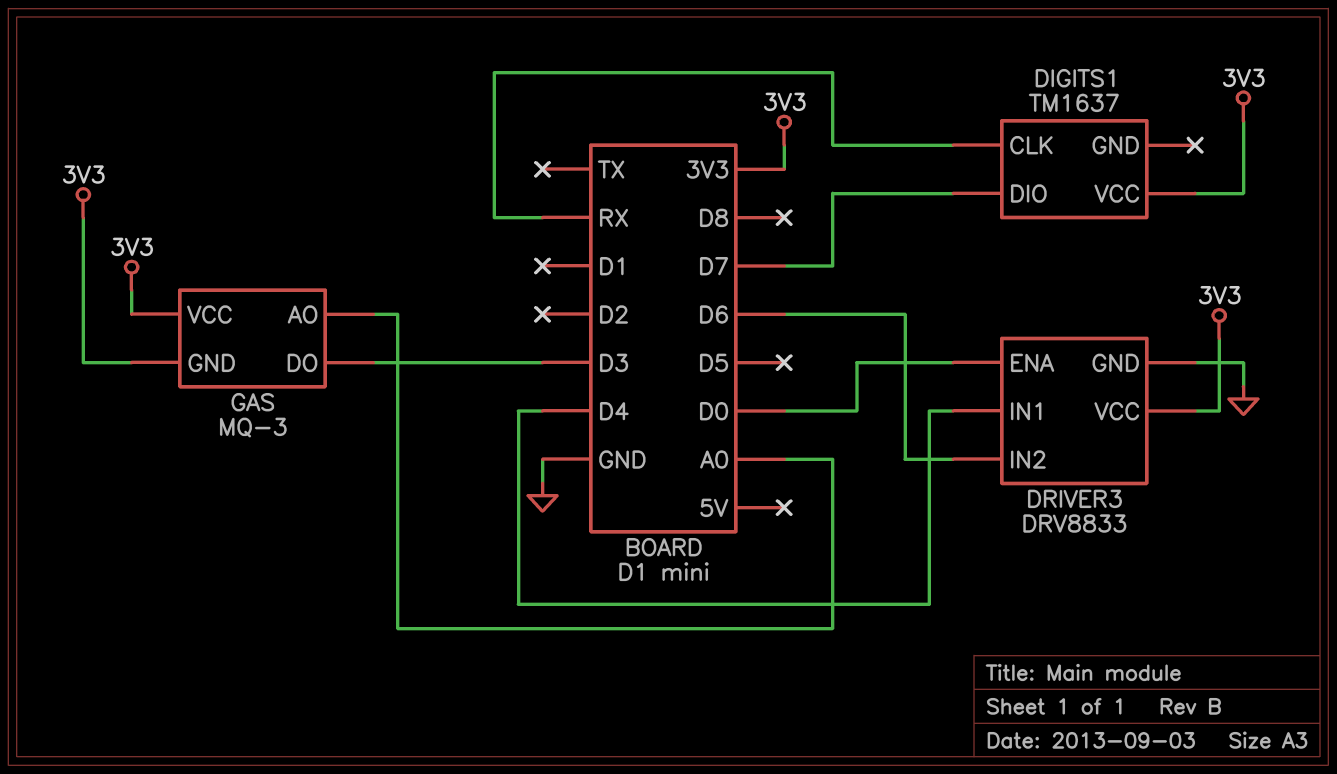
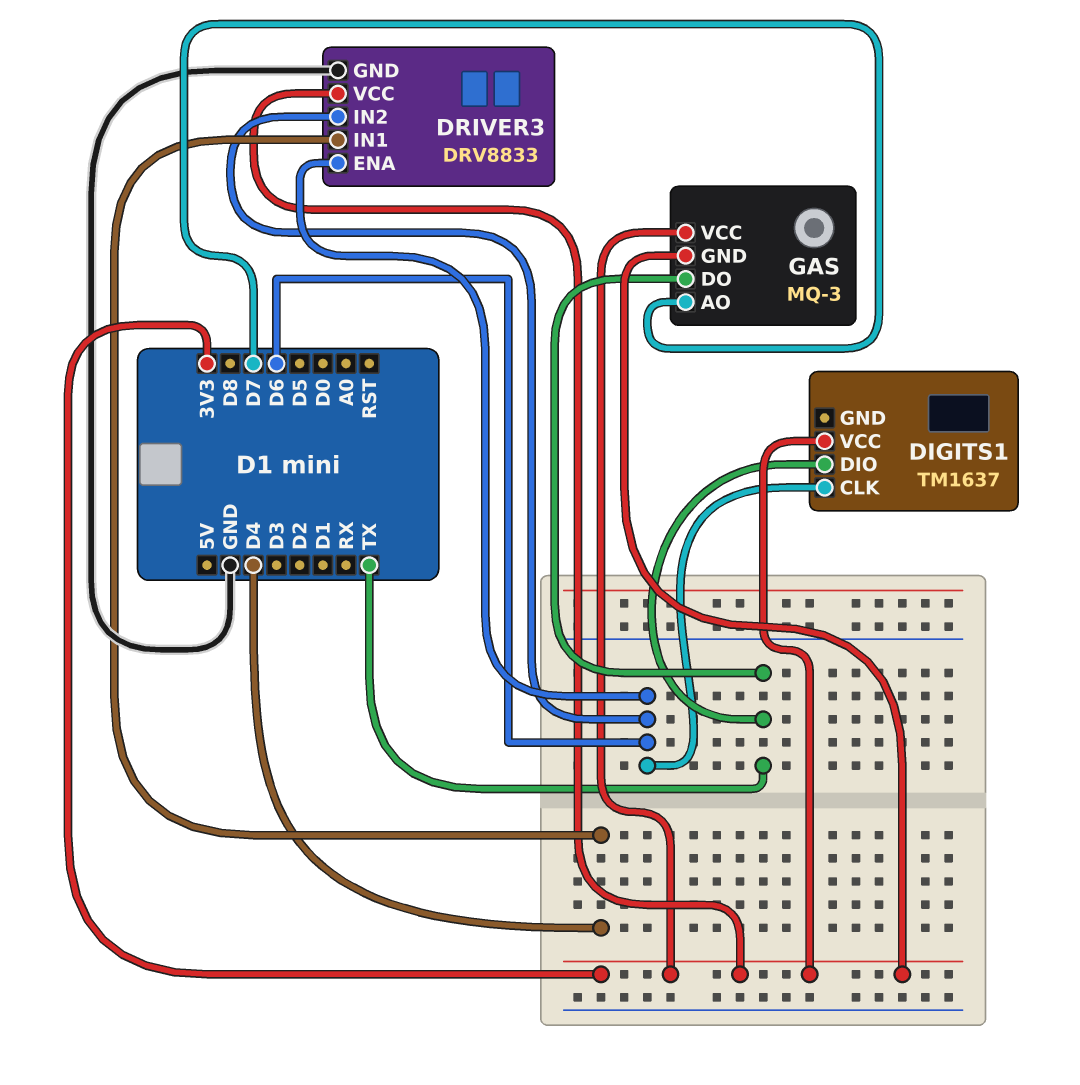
DIGITS1 pin CLK: RX -> D6
DIGITS1 pin DIO: D7 -> TX
DRIVER3 pin ENA: D0 -> D6
GAS pin AO: A0 -> D7
GAS pin DO: D3 -> TX

